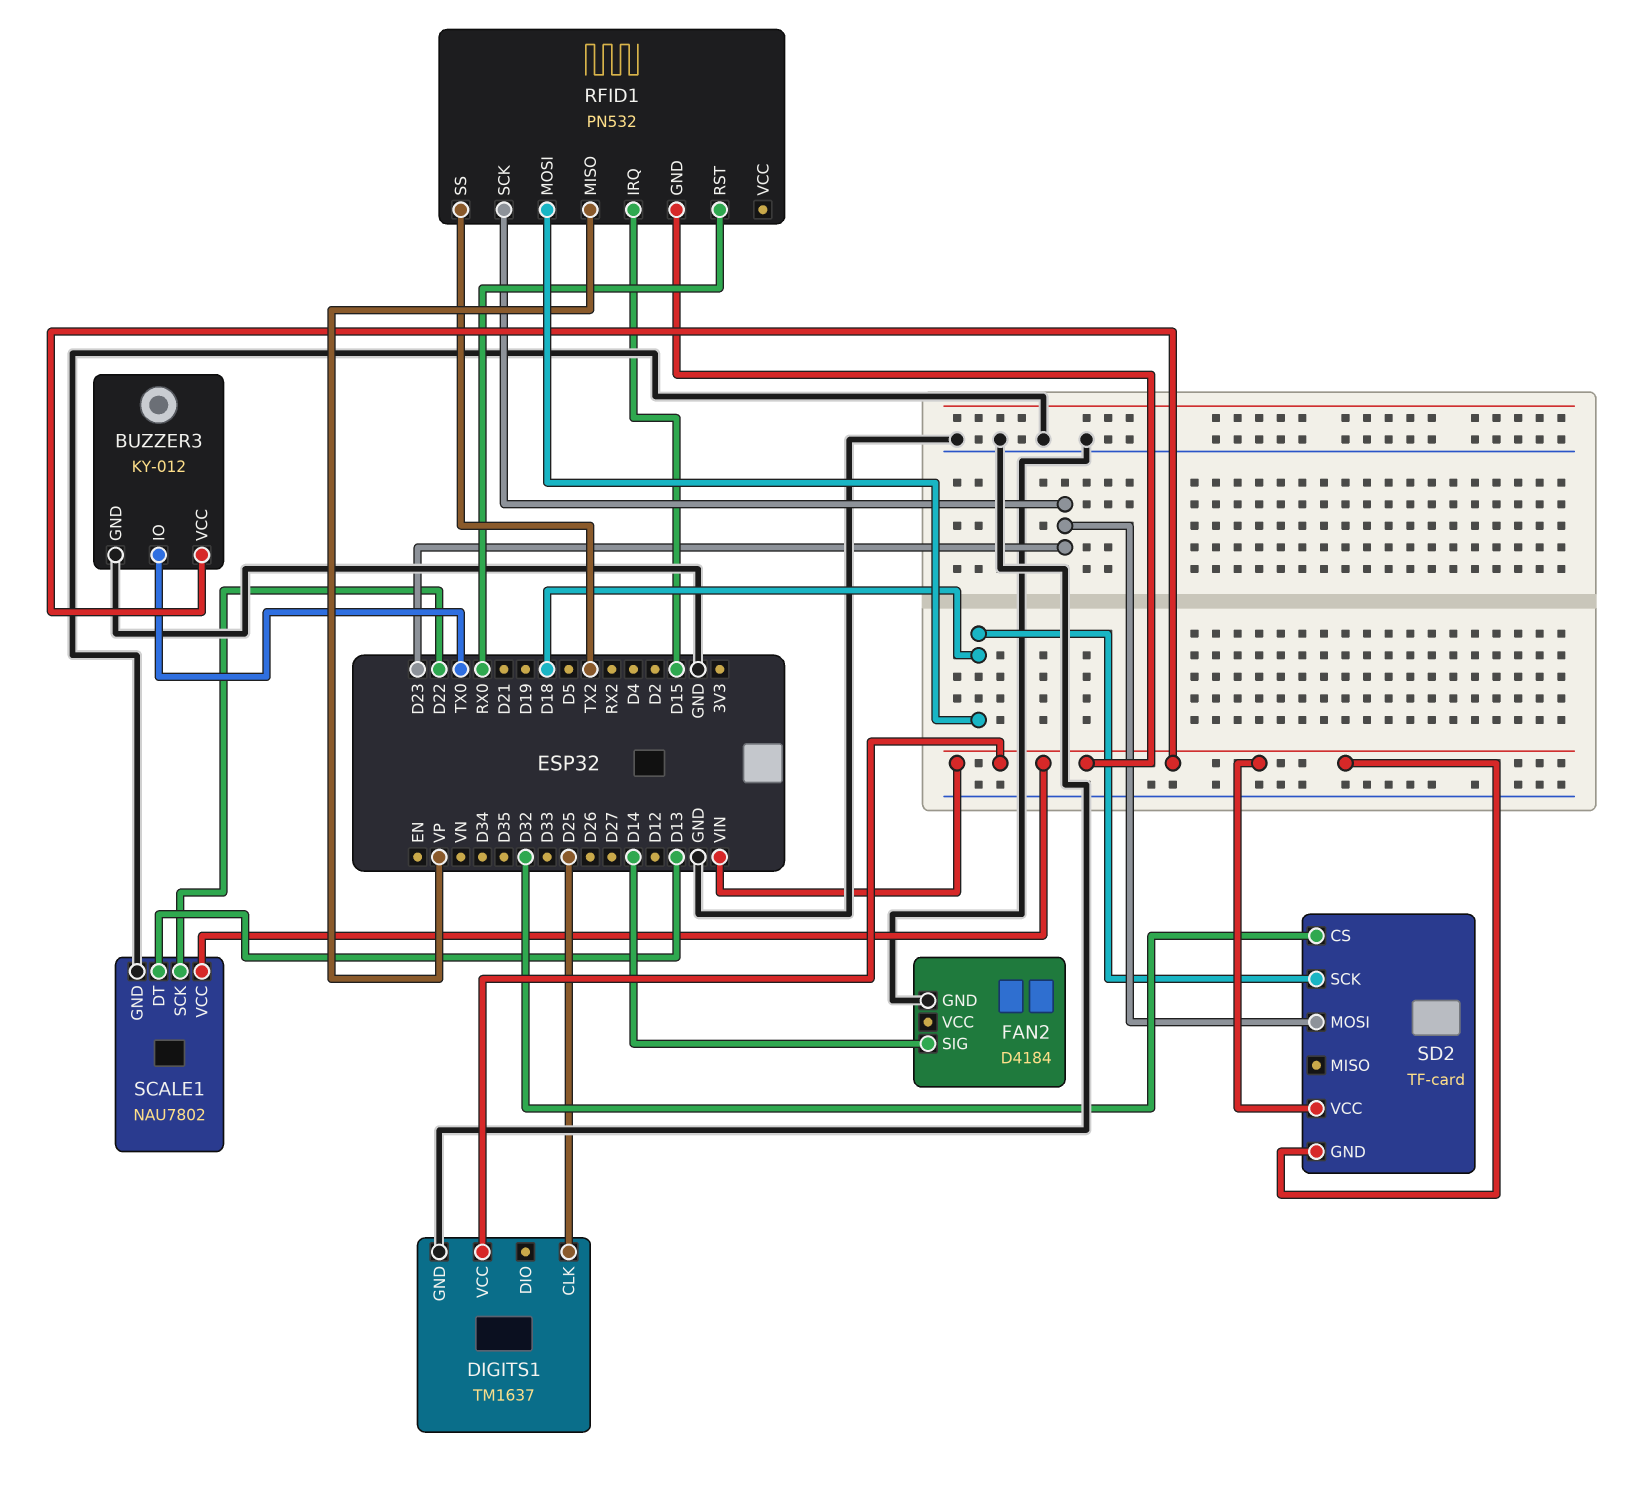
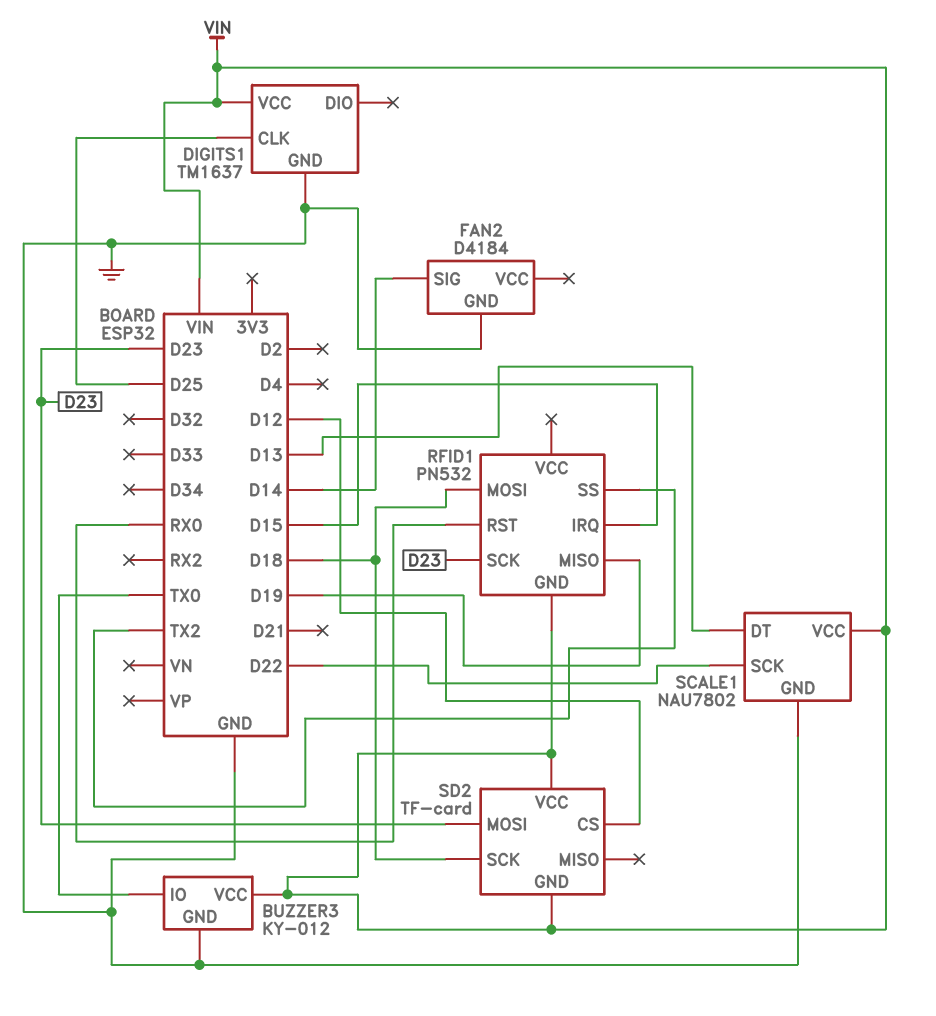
RFID1 pin MISO: VP -> D19
SD2 pin CS: D32 -> D12

